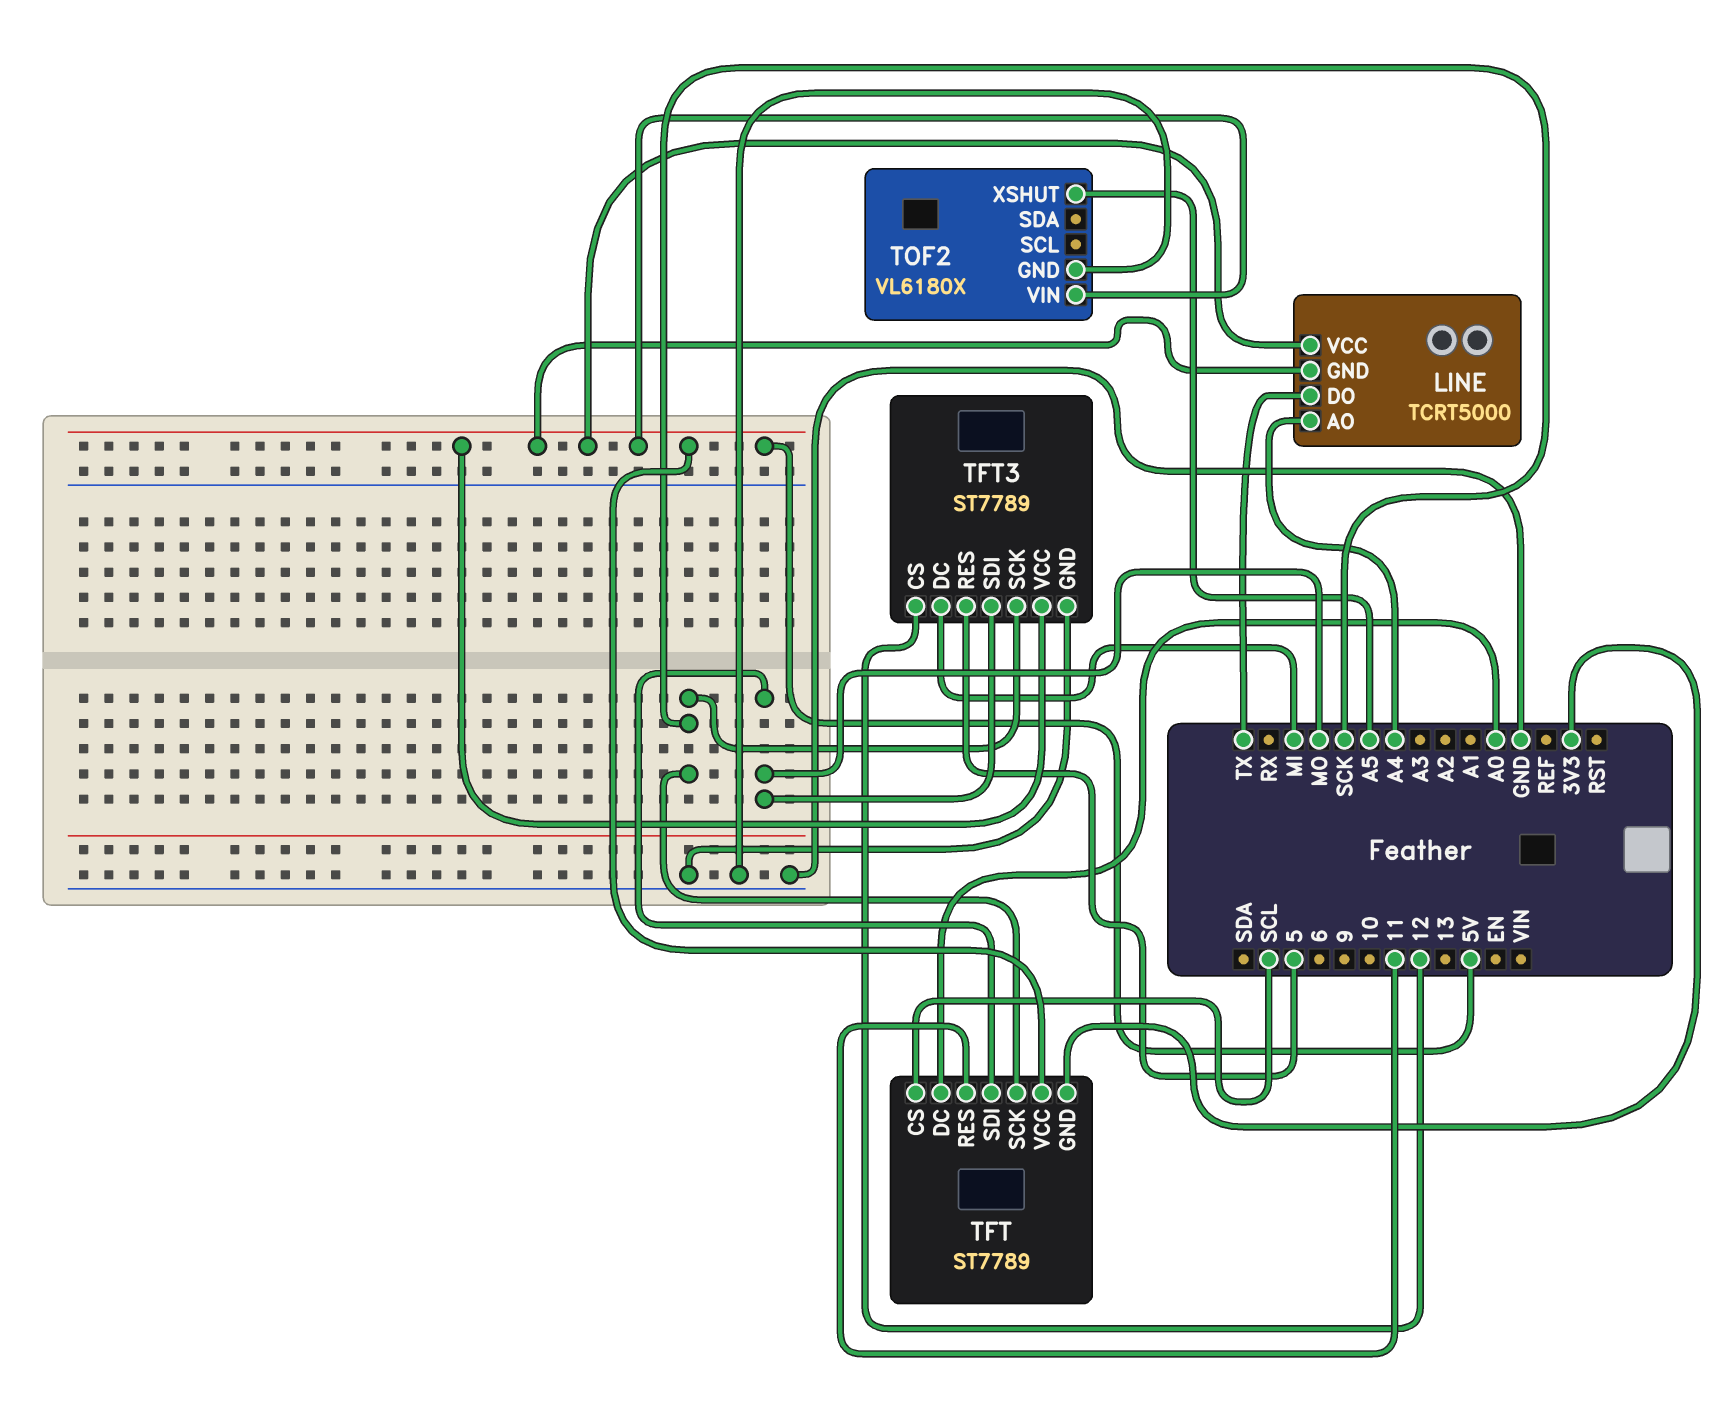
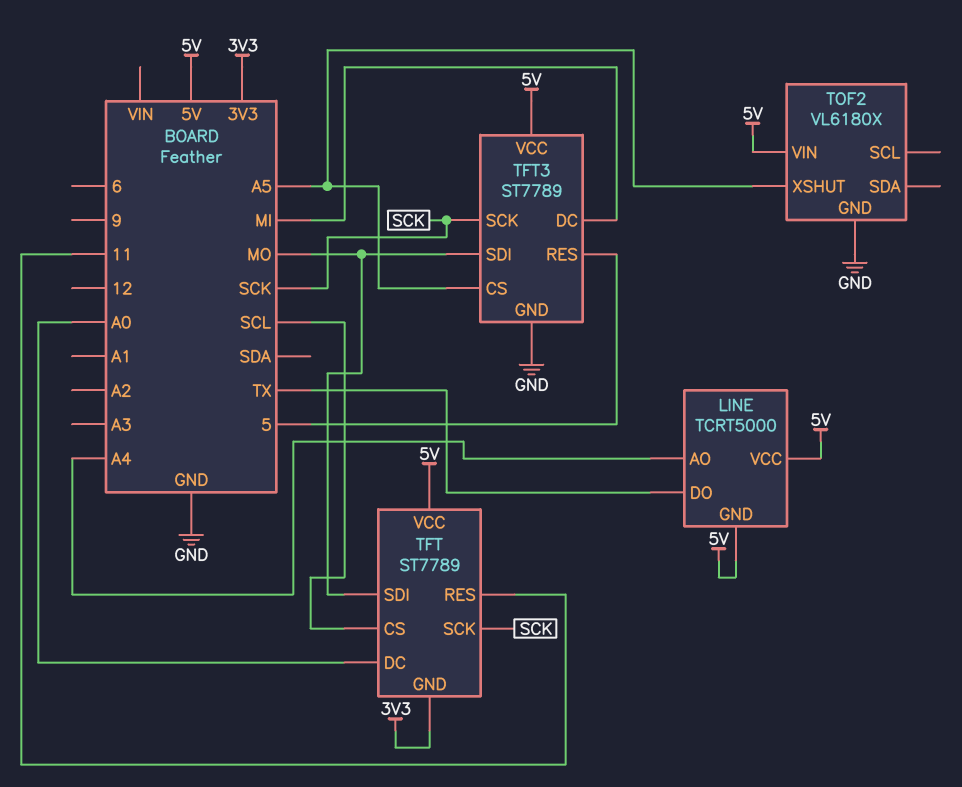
TFT3 pin CS: 12 -> A5

